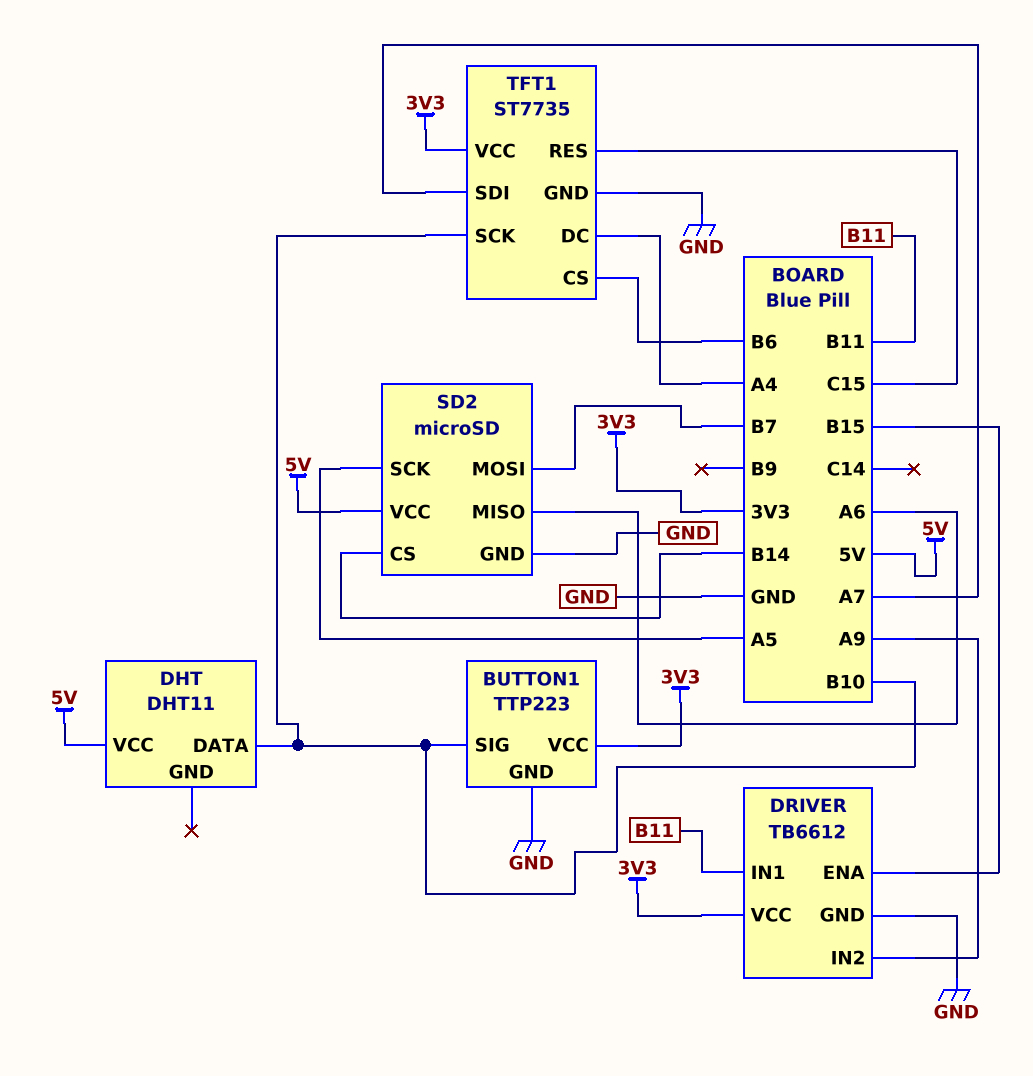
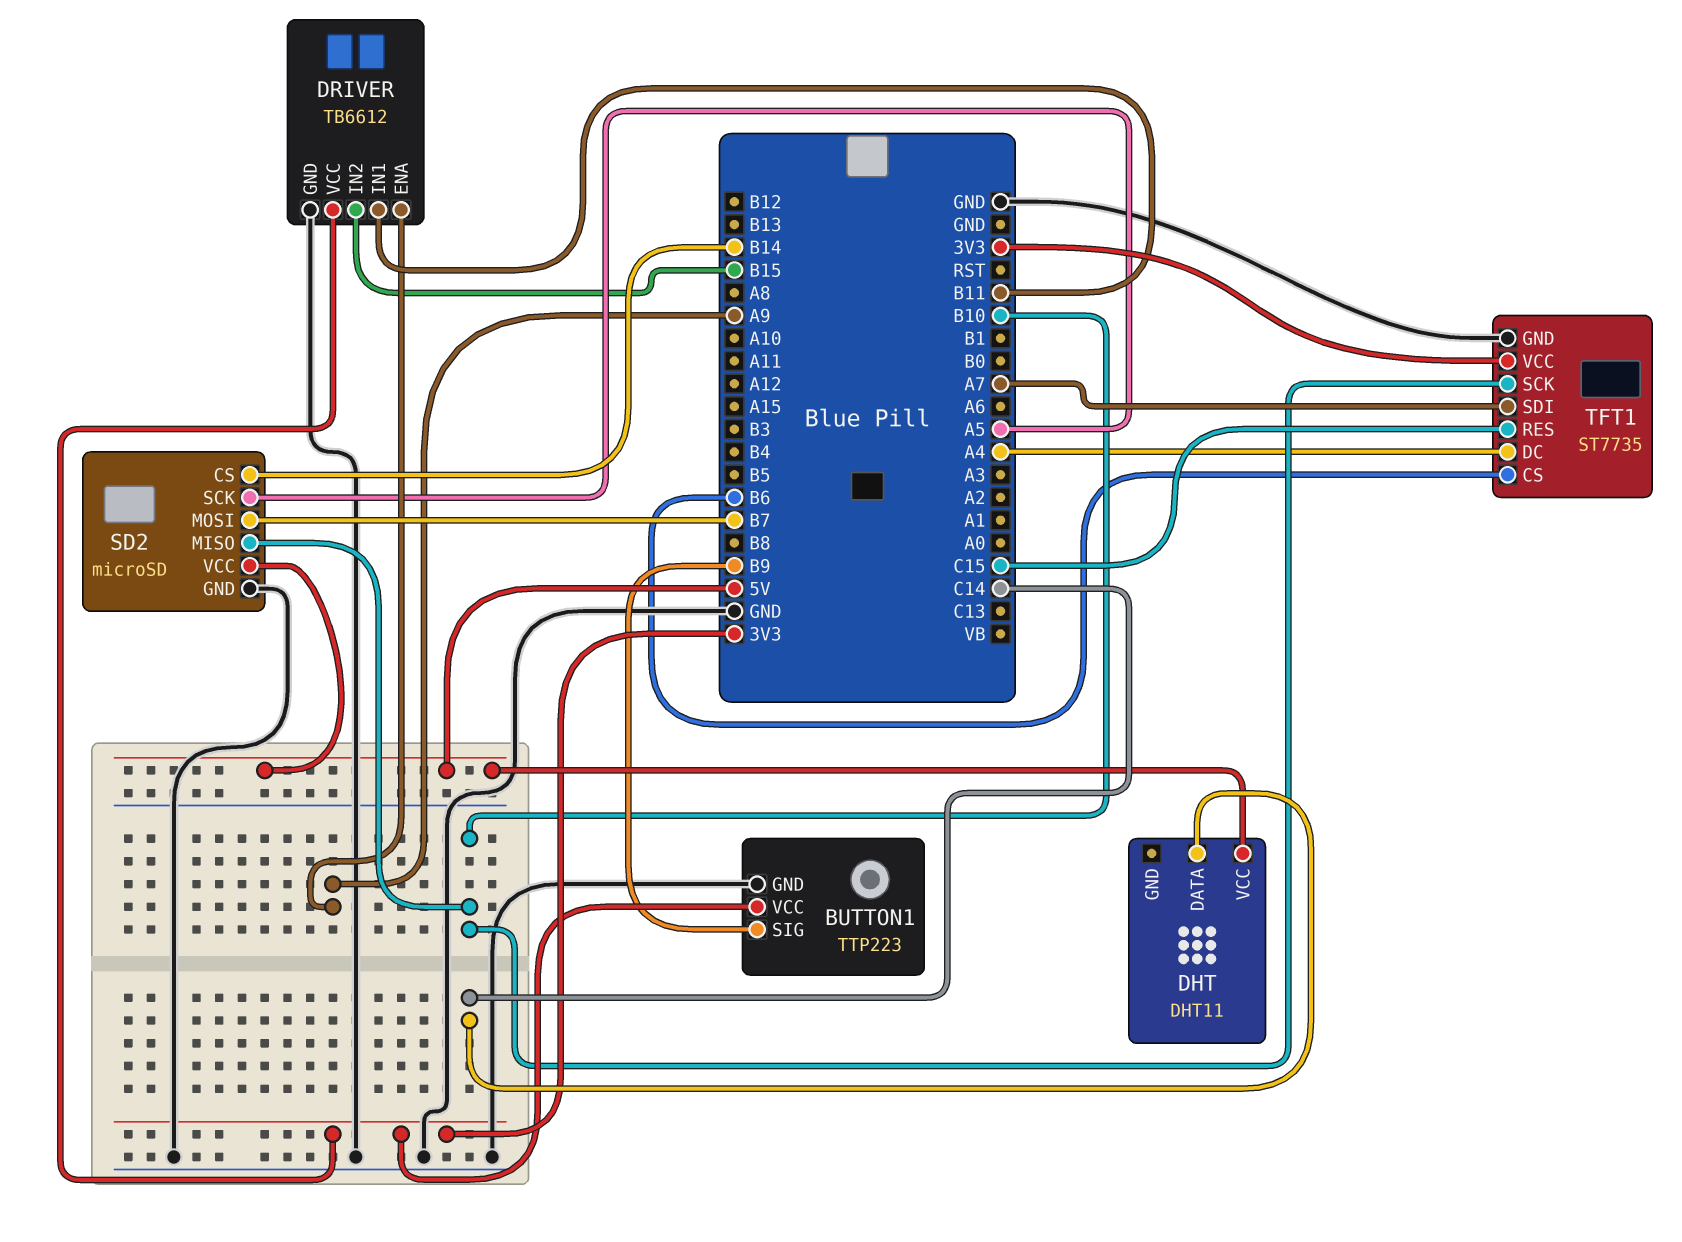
BUTTON1 pin SIG: B10 -> B9
DHT pin DATA: B10 -> C14
DRIVER pin ENA: B15 -> A9
DRIVER pin IN2: A9 -> B15
SD2 pin MISO: A6 -> B10

